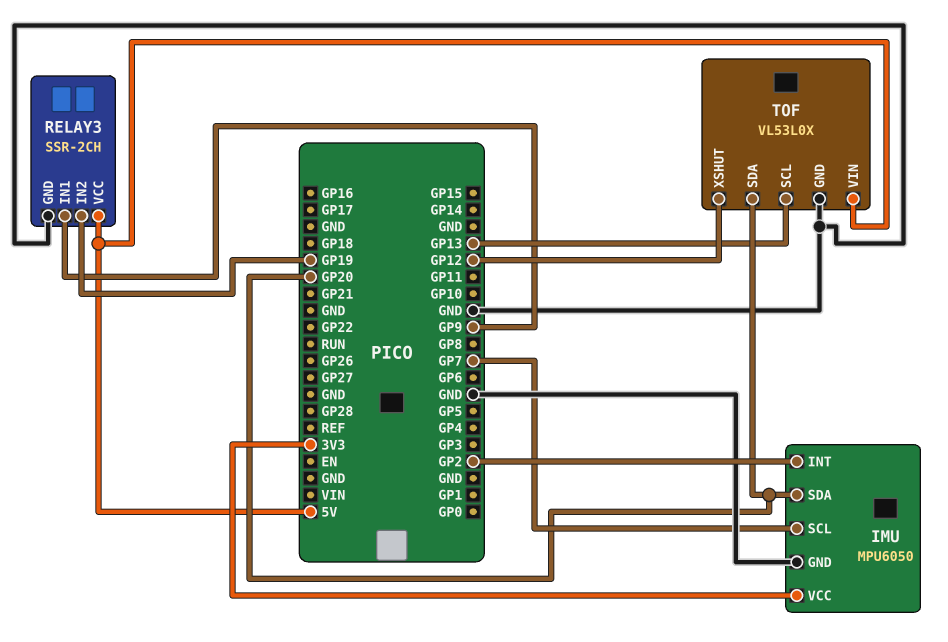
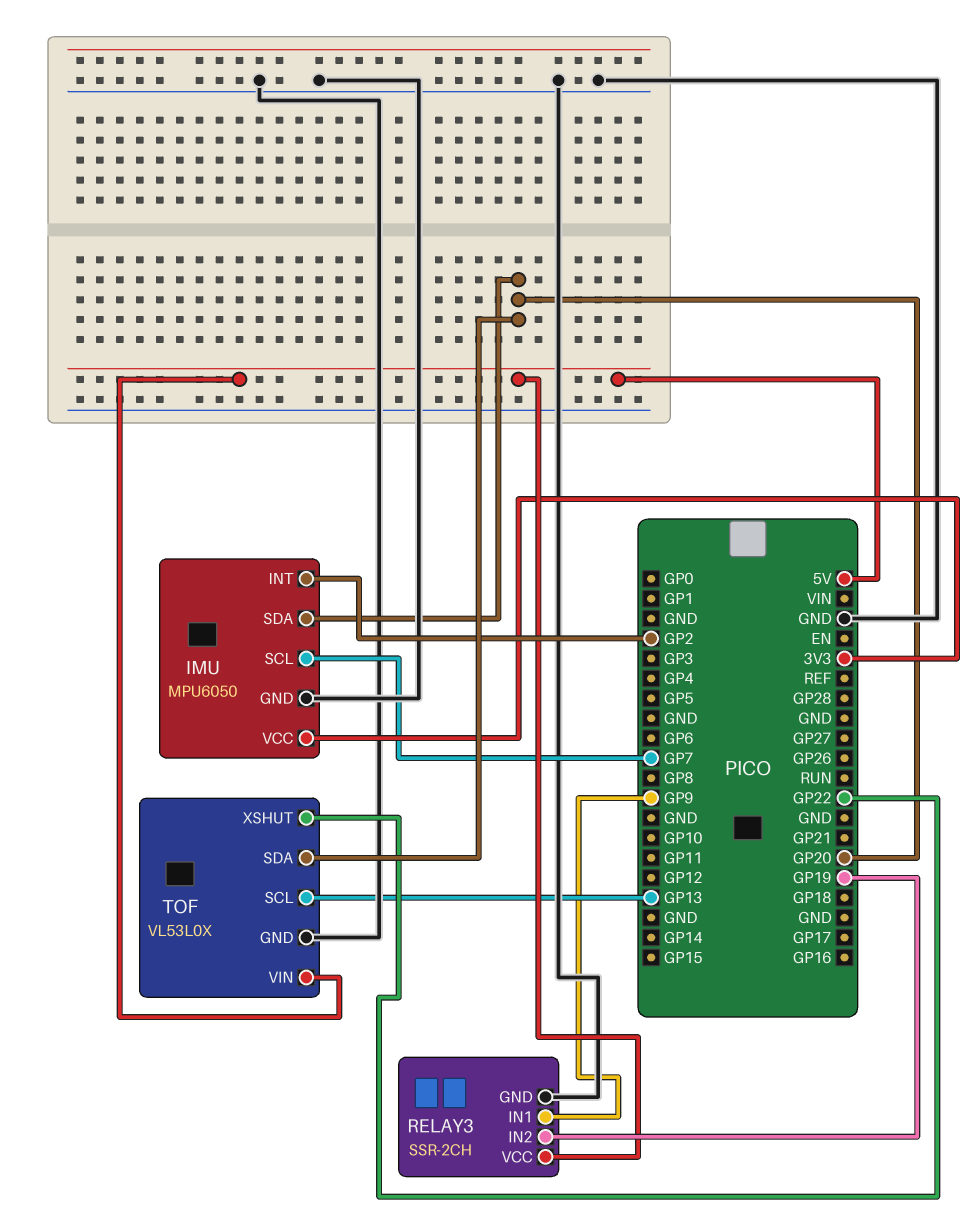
TOF pin XSHUT: GP12 -> GP22

